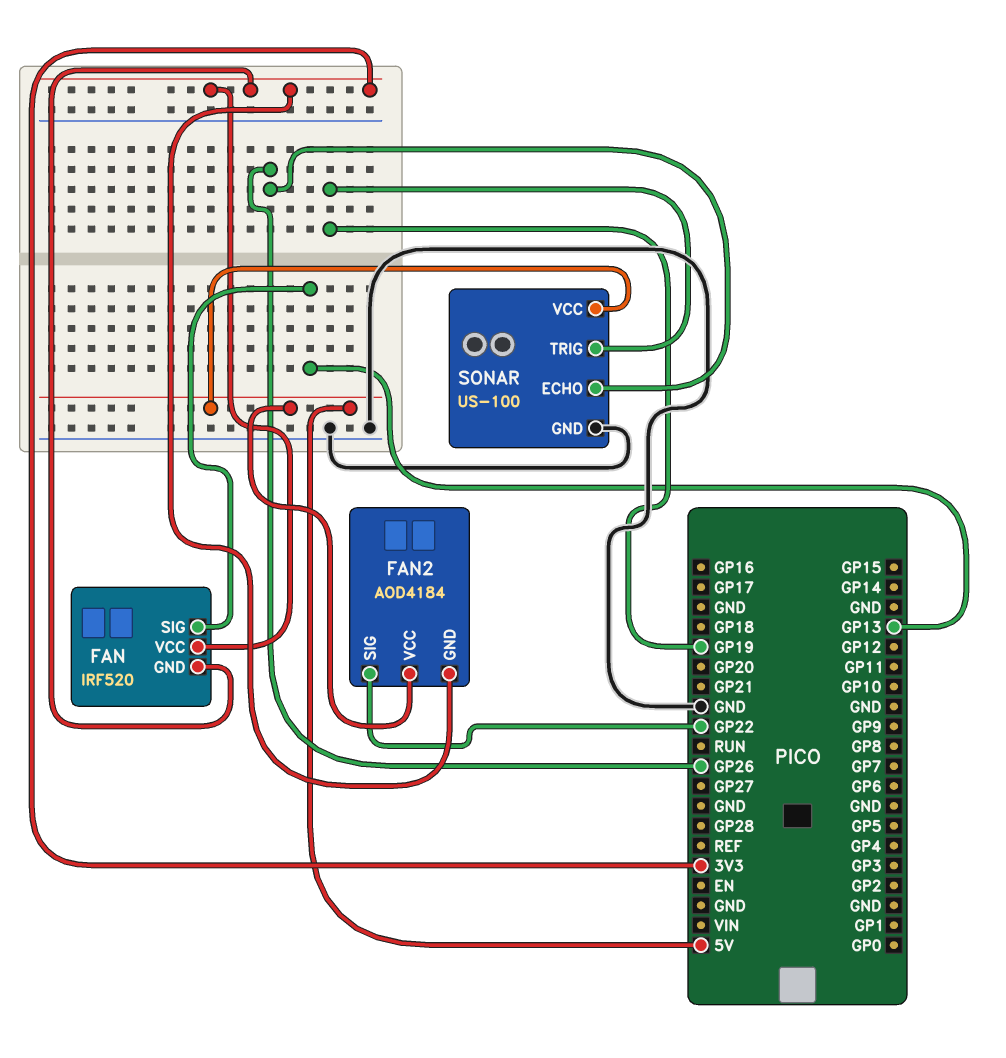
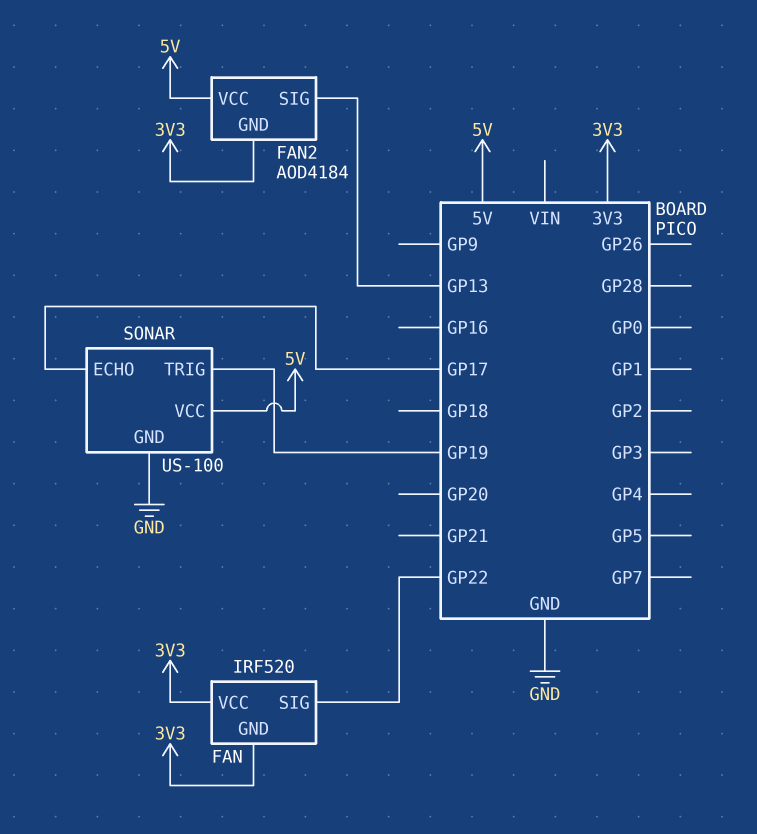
FAN pin SIG: GP13 -> GP22
FAN2 pin SIG: GP22 -> GP13
SONAR pin ECHO: GP26 -> GP17

